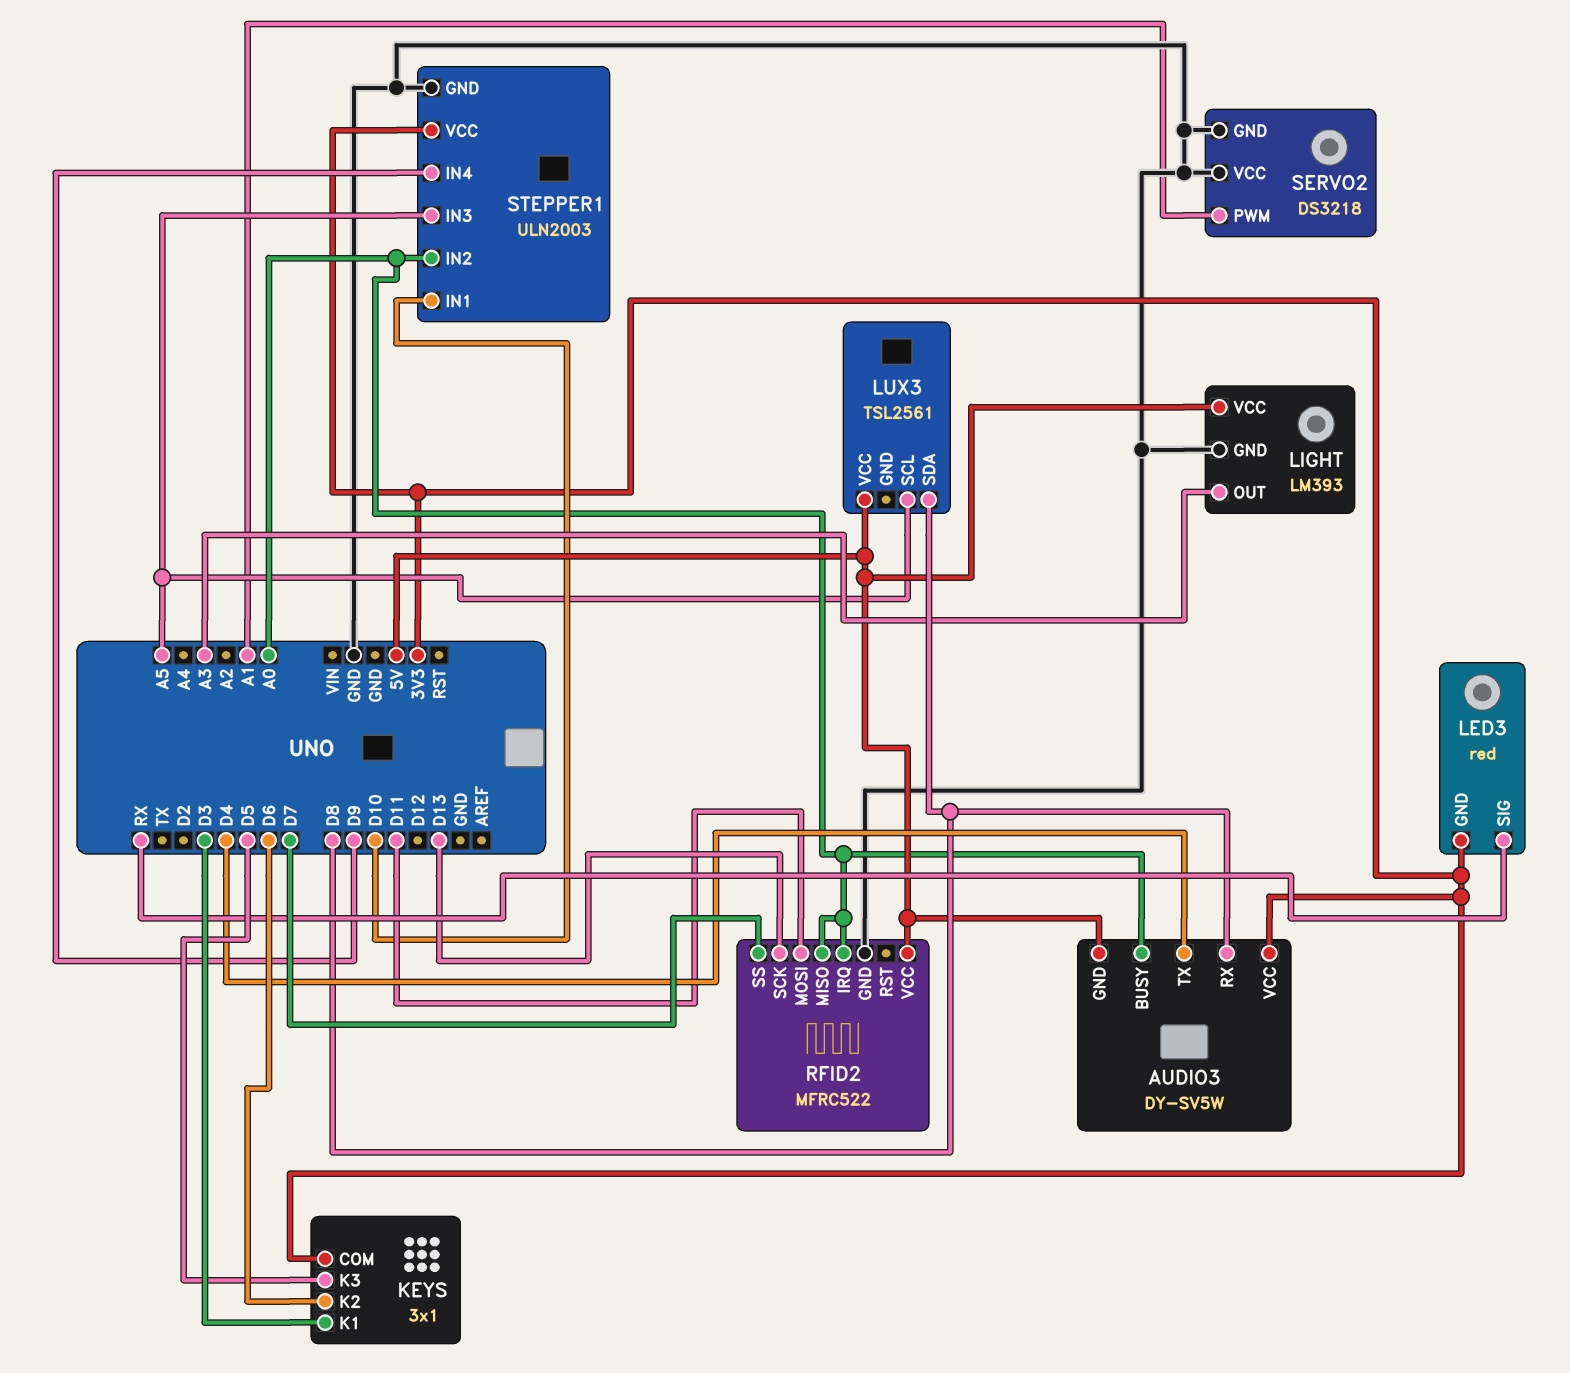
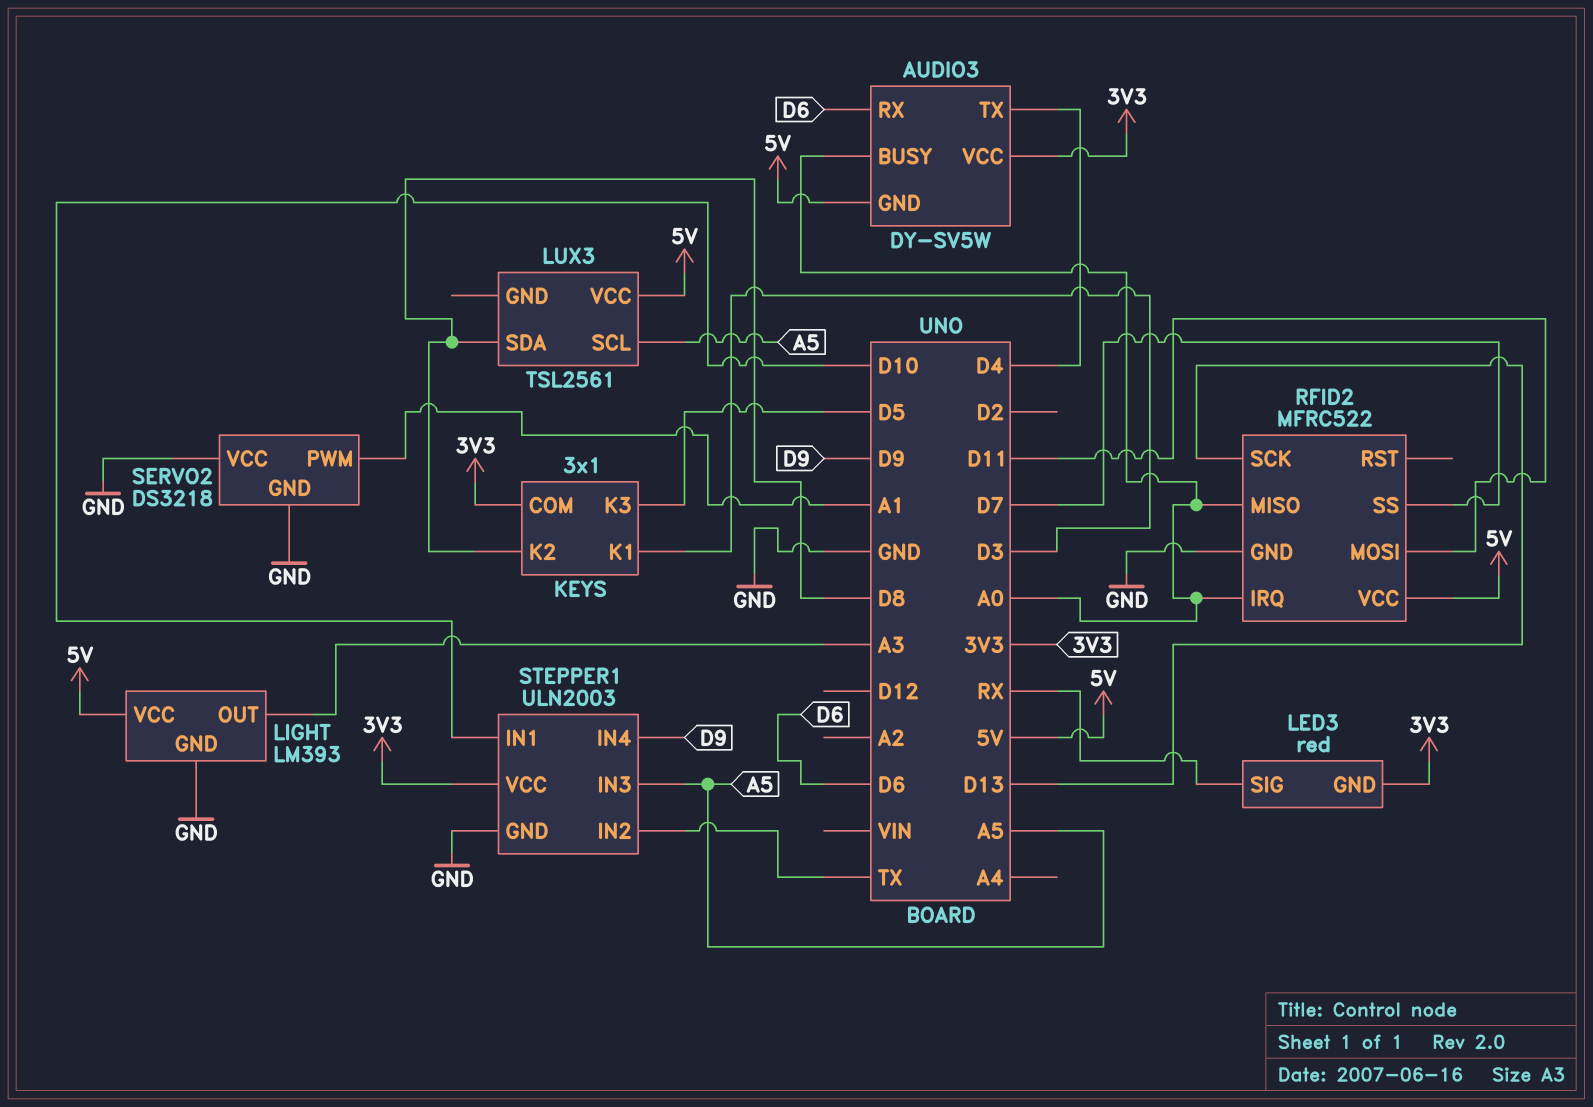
AUDIO3 pin RX: D8 -> D6
KEYS pin K2: D6 -> D8
STEPPER1 pin IN2: A0 -> TX

